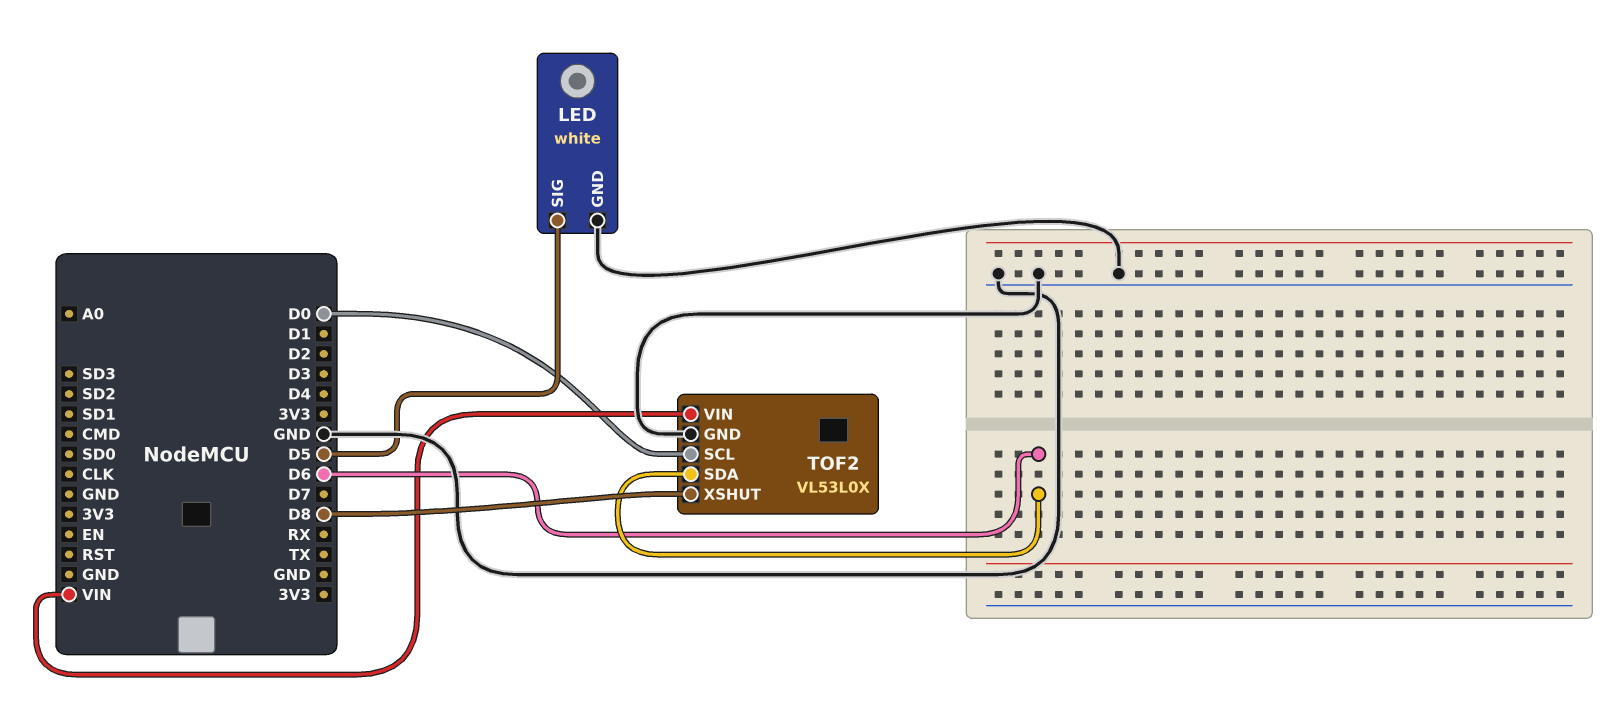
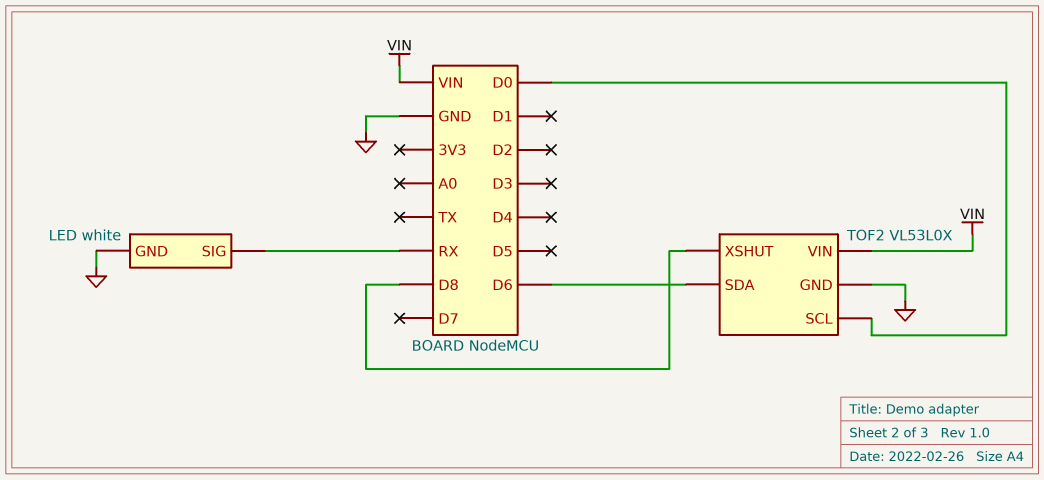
LED pin SIG: D5 -> RX

